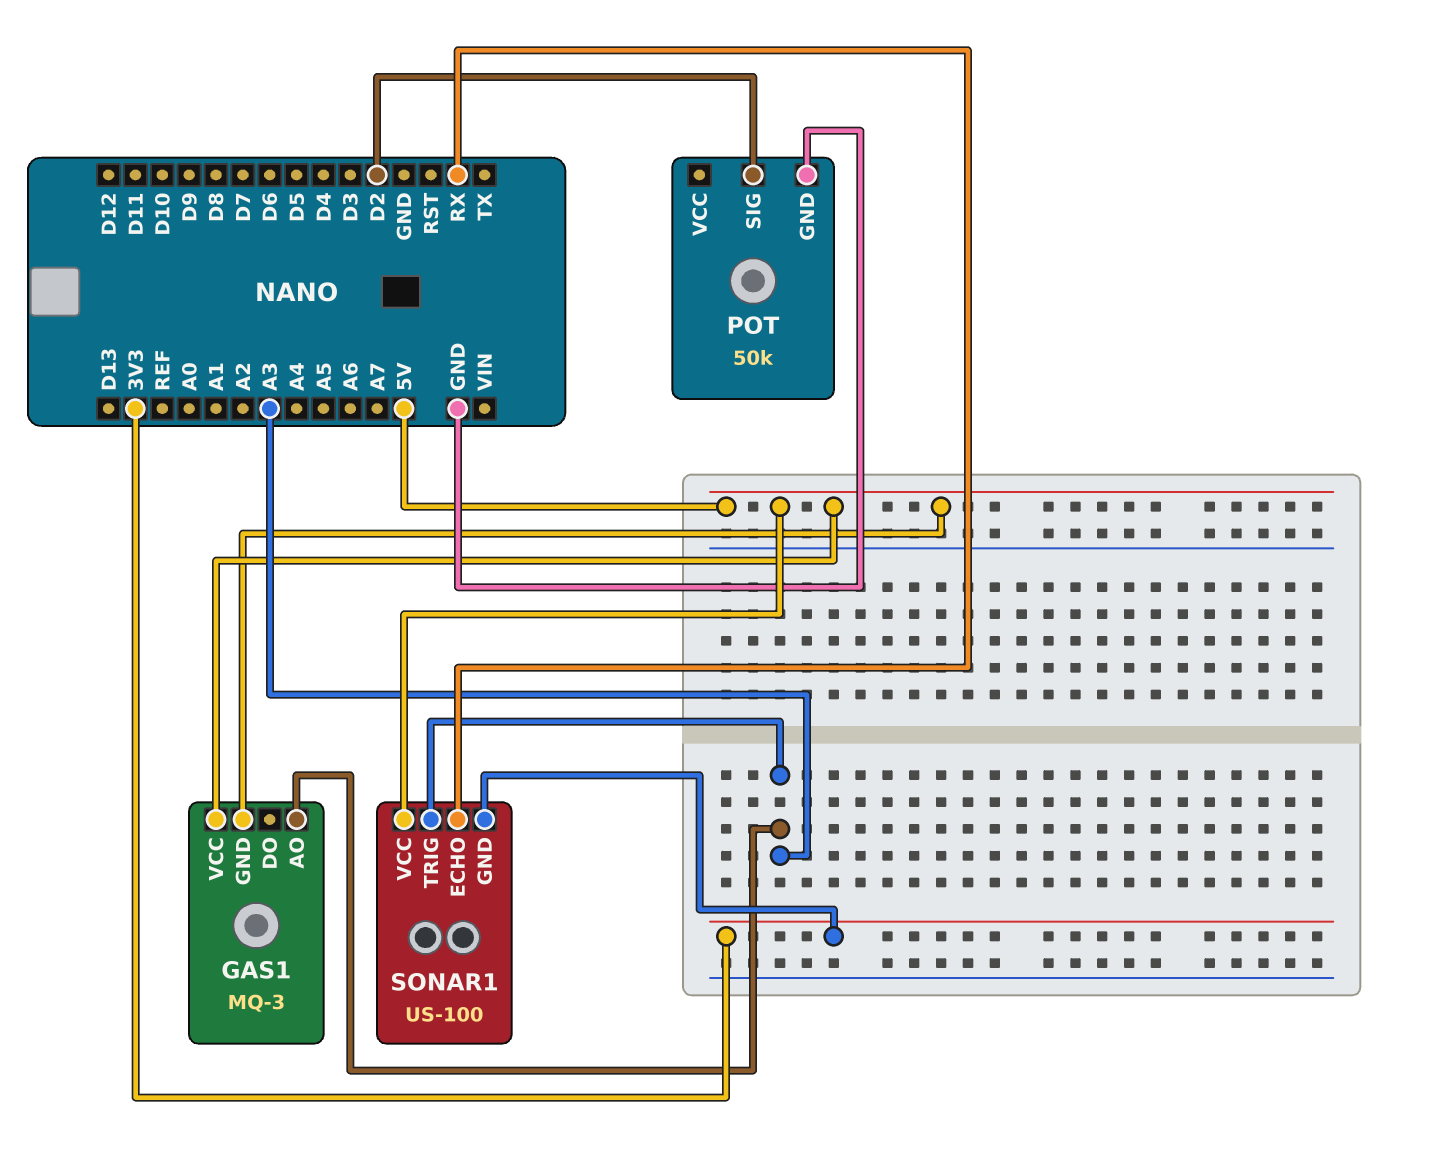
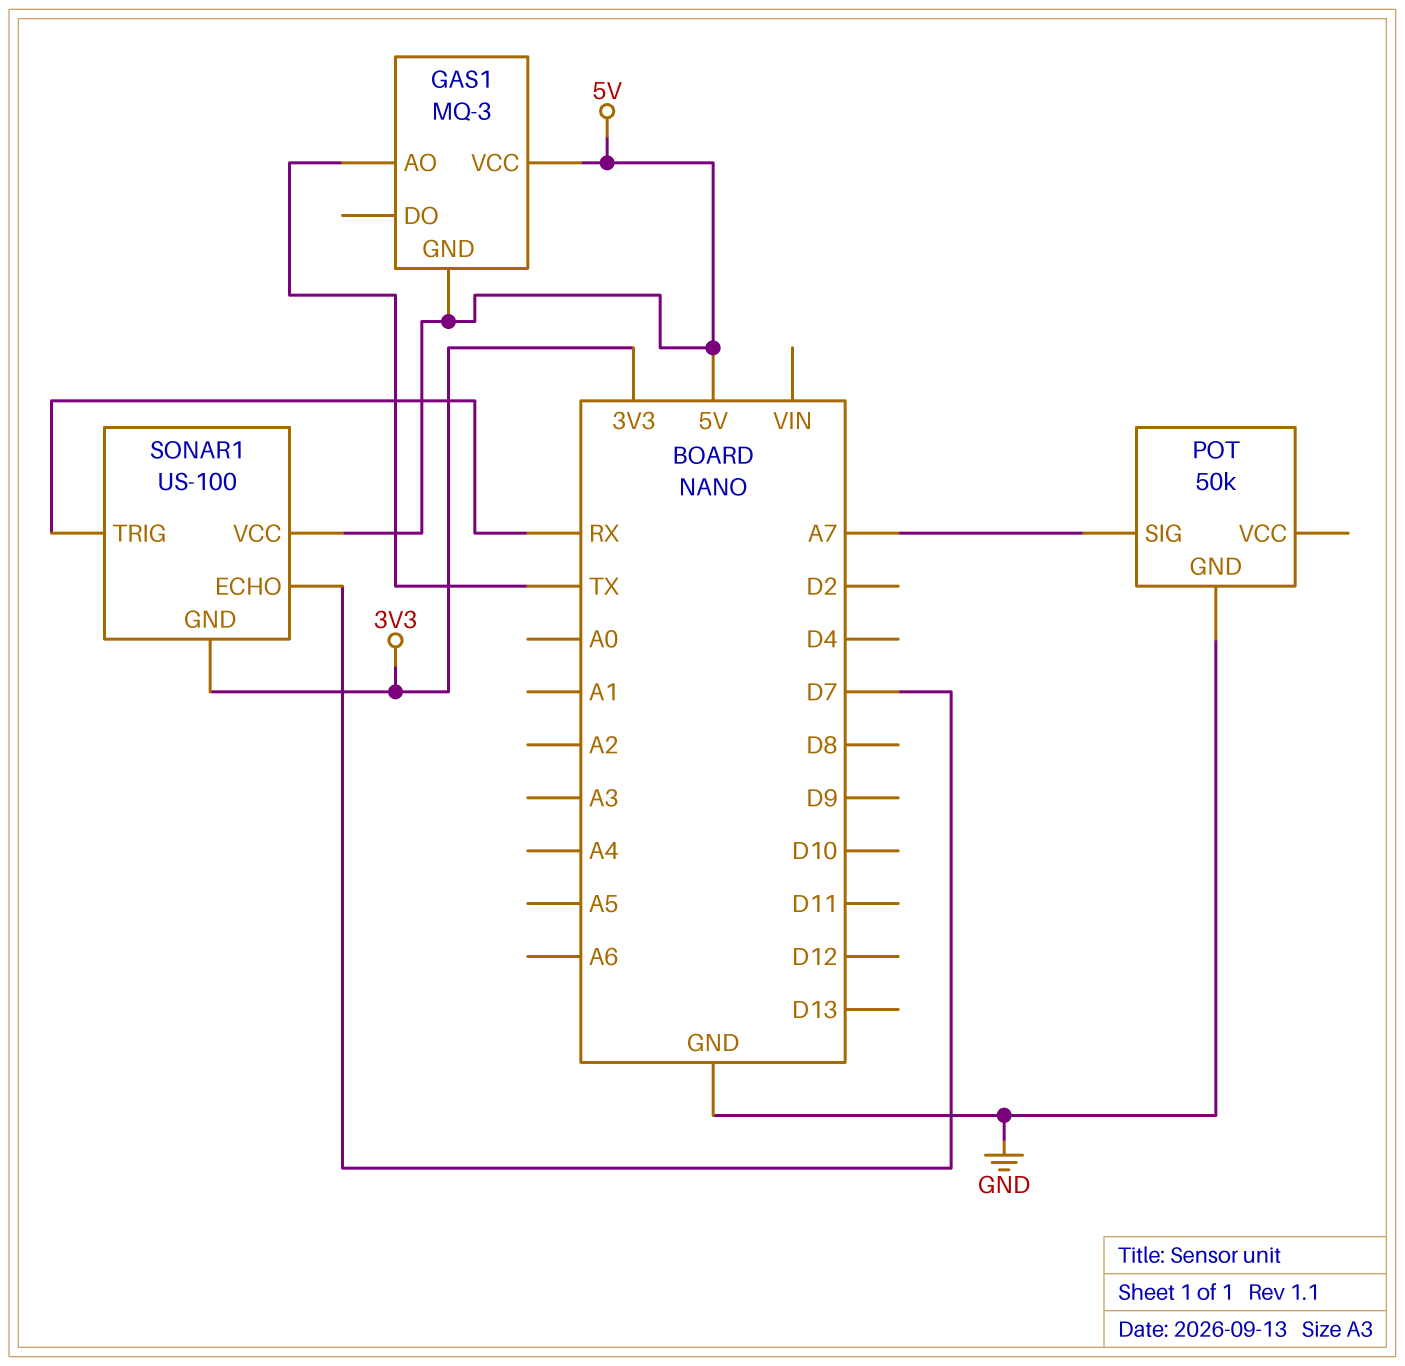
GAS1 pin AO: A3 -> TX
POT pin SIG: D2 -> A7
SONAR1 pin ECHO: RX -> D7
SONAR1 pin TRIG: A3 -> RX

